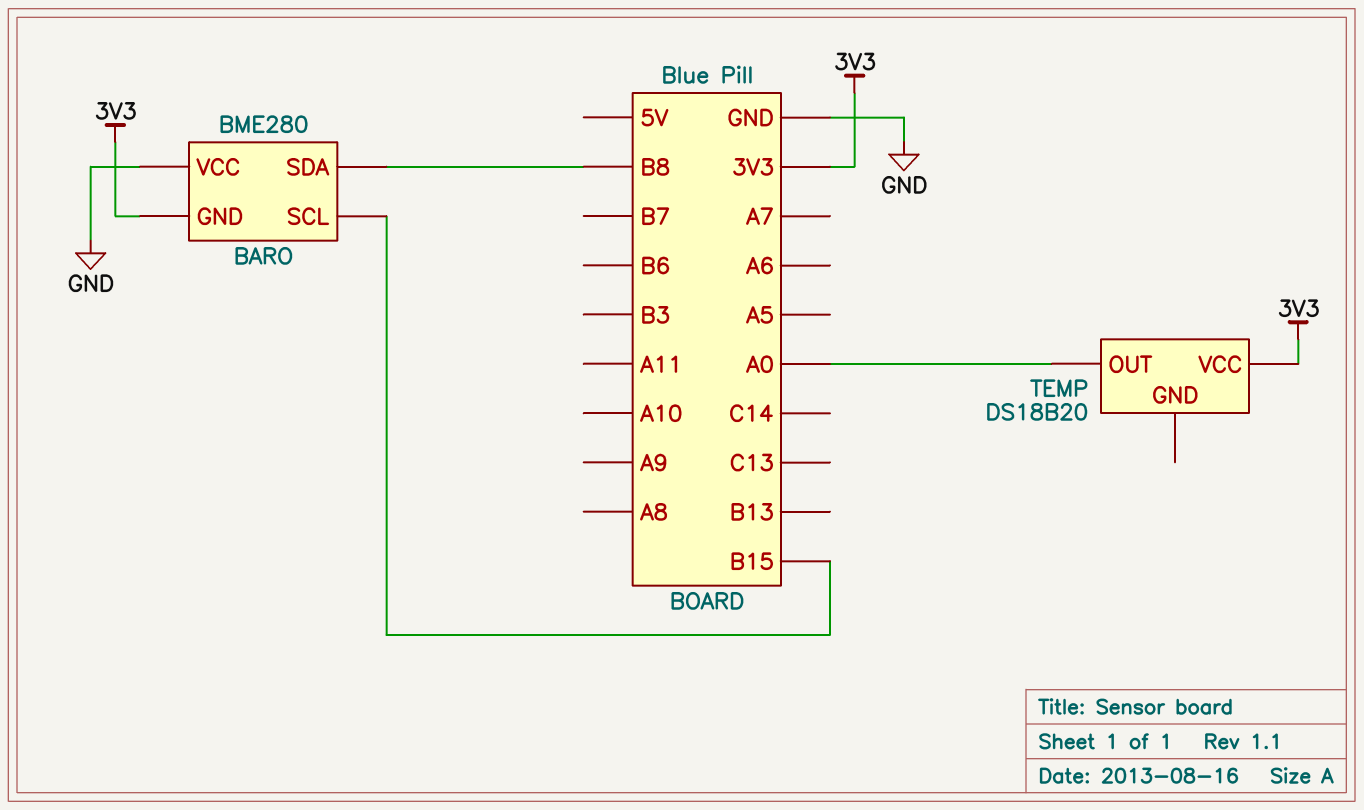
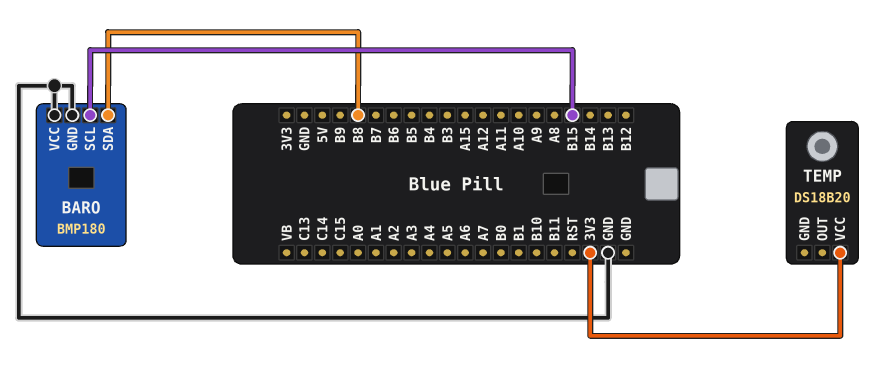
BARO: BME280 -> BMP180
BARO pin GND: 3V3 -> GND
TEMP pin OUT: A0 -> none

